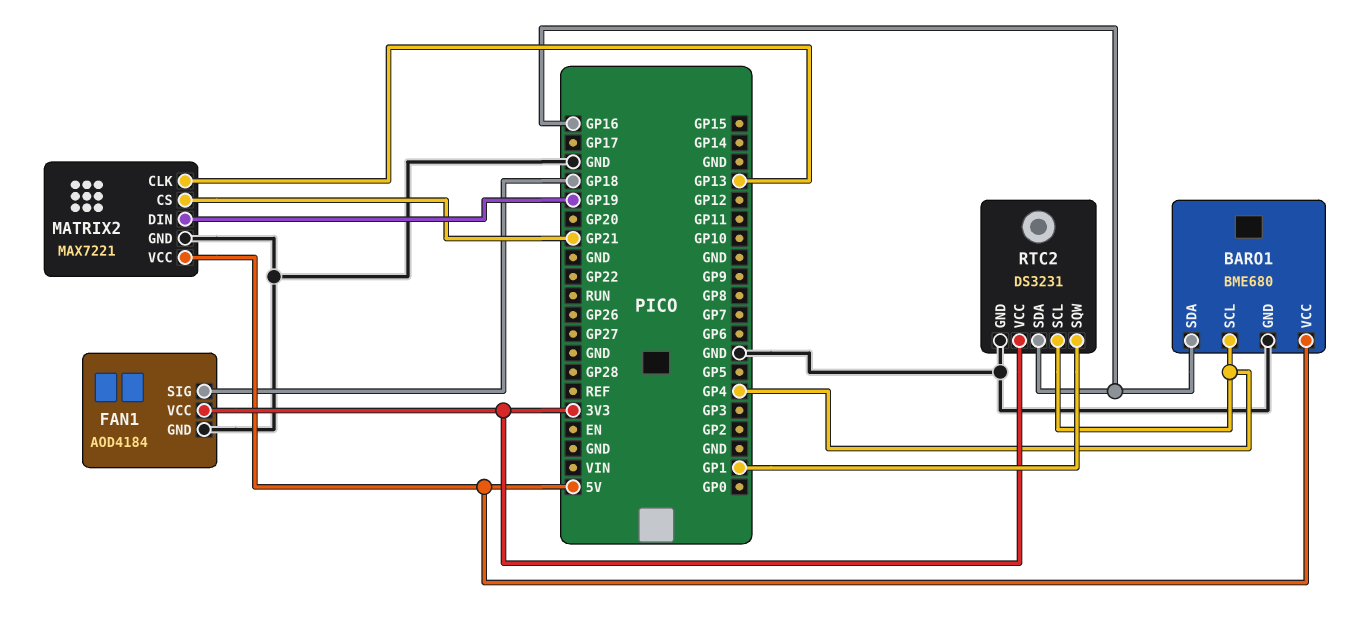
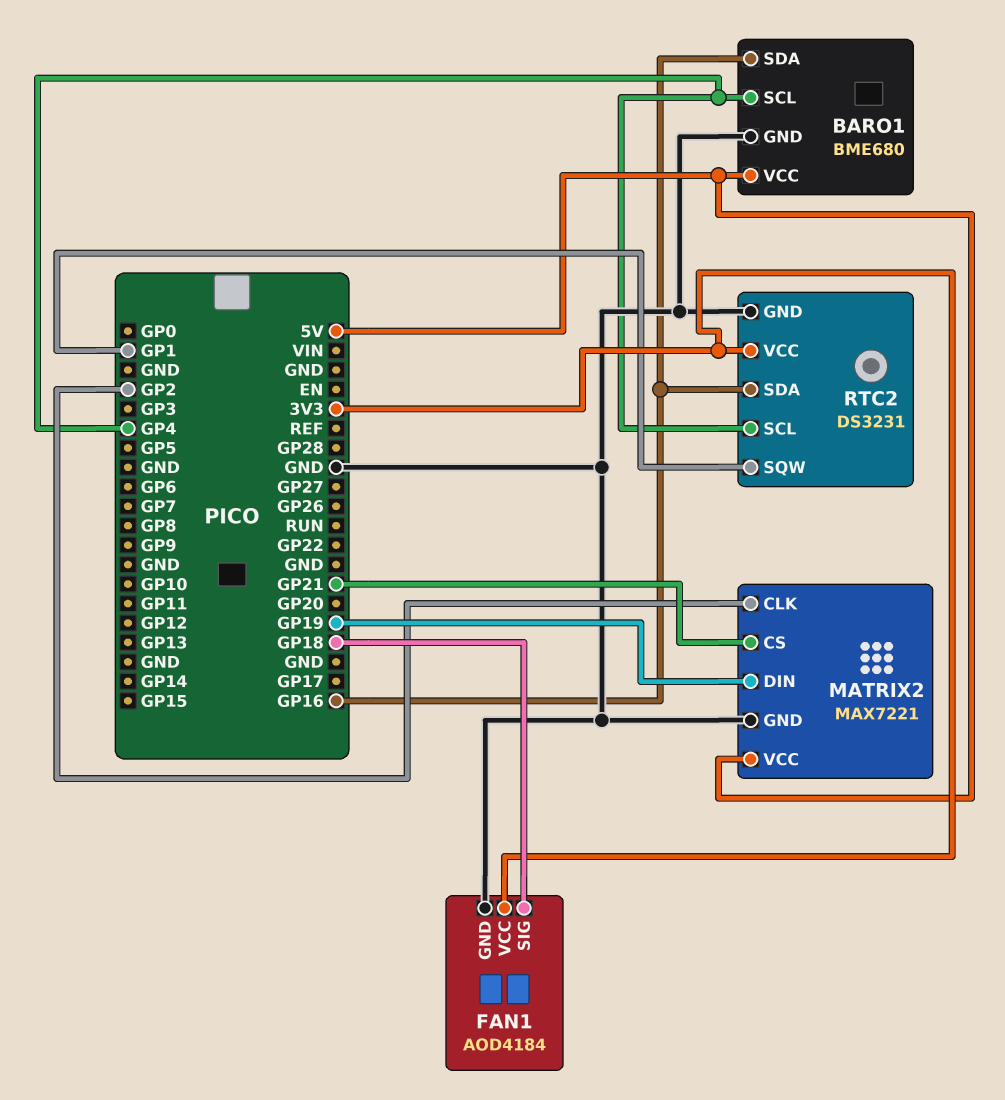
MATRIX2 pin CLK: GP13 -> GP2

